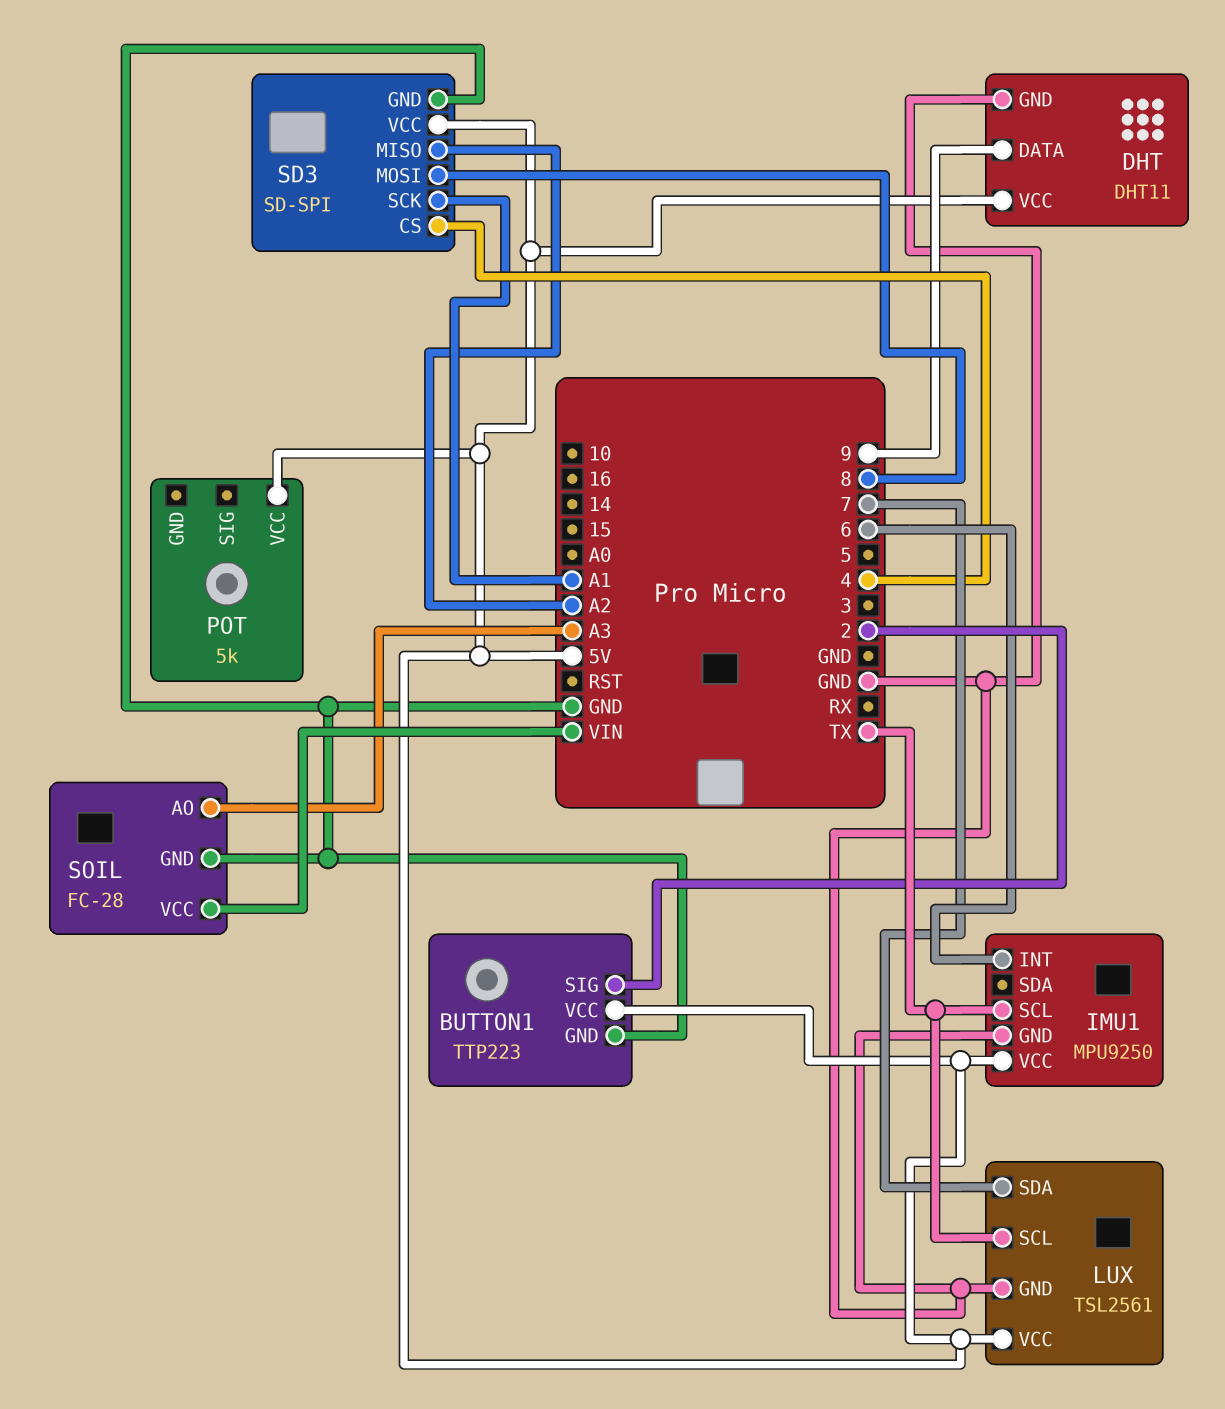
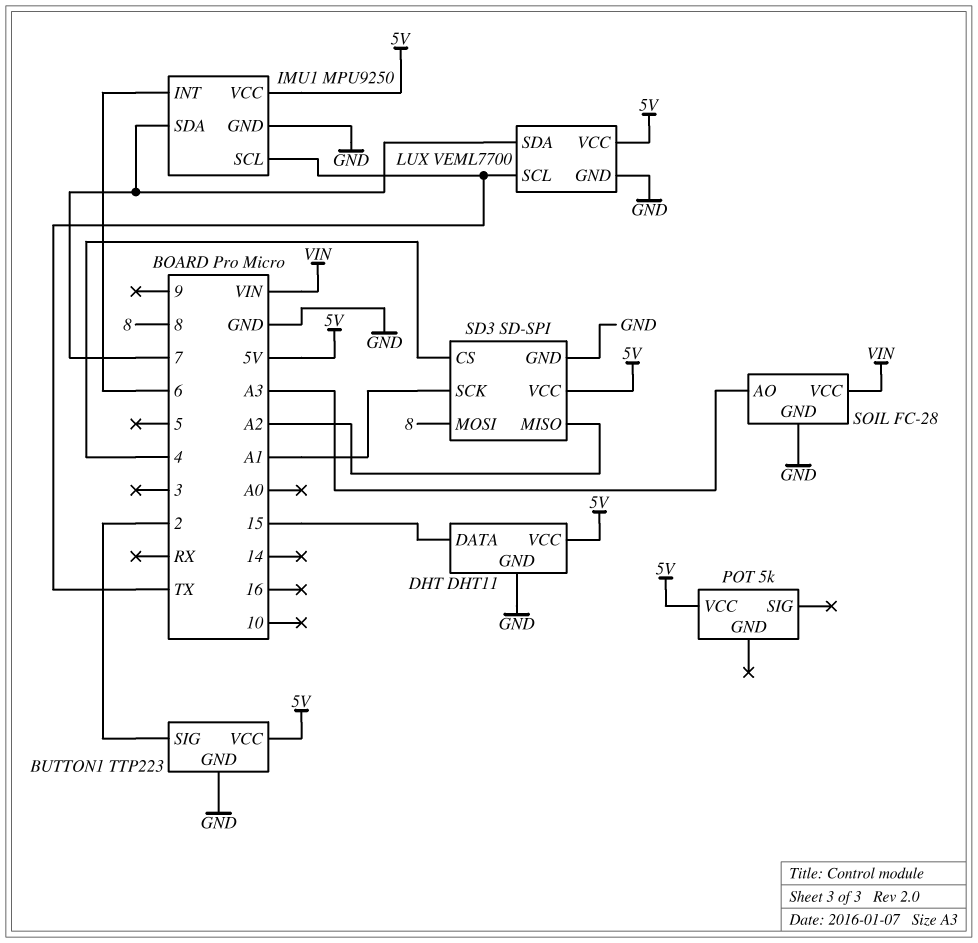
DHT pin DATA: 9 -> 15
IMU1 pin SDA: none -> 7
LUX: TSL2561 -> VEML7700

